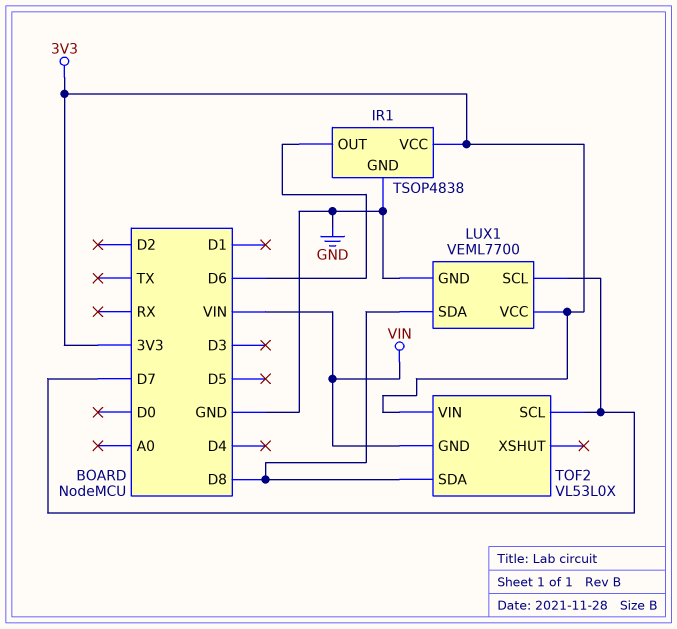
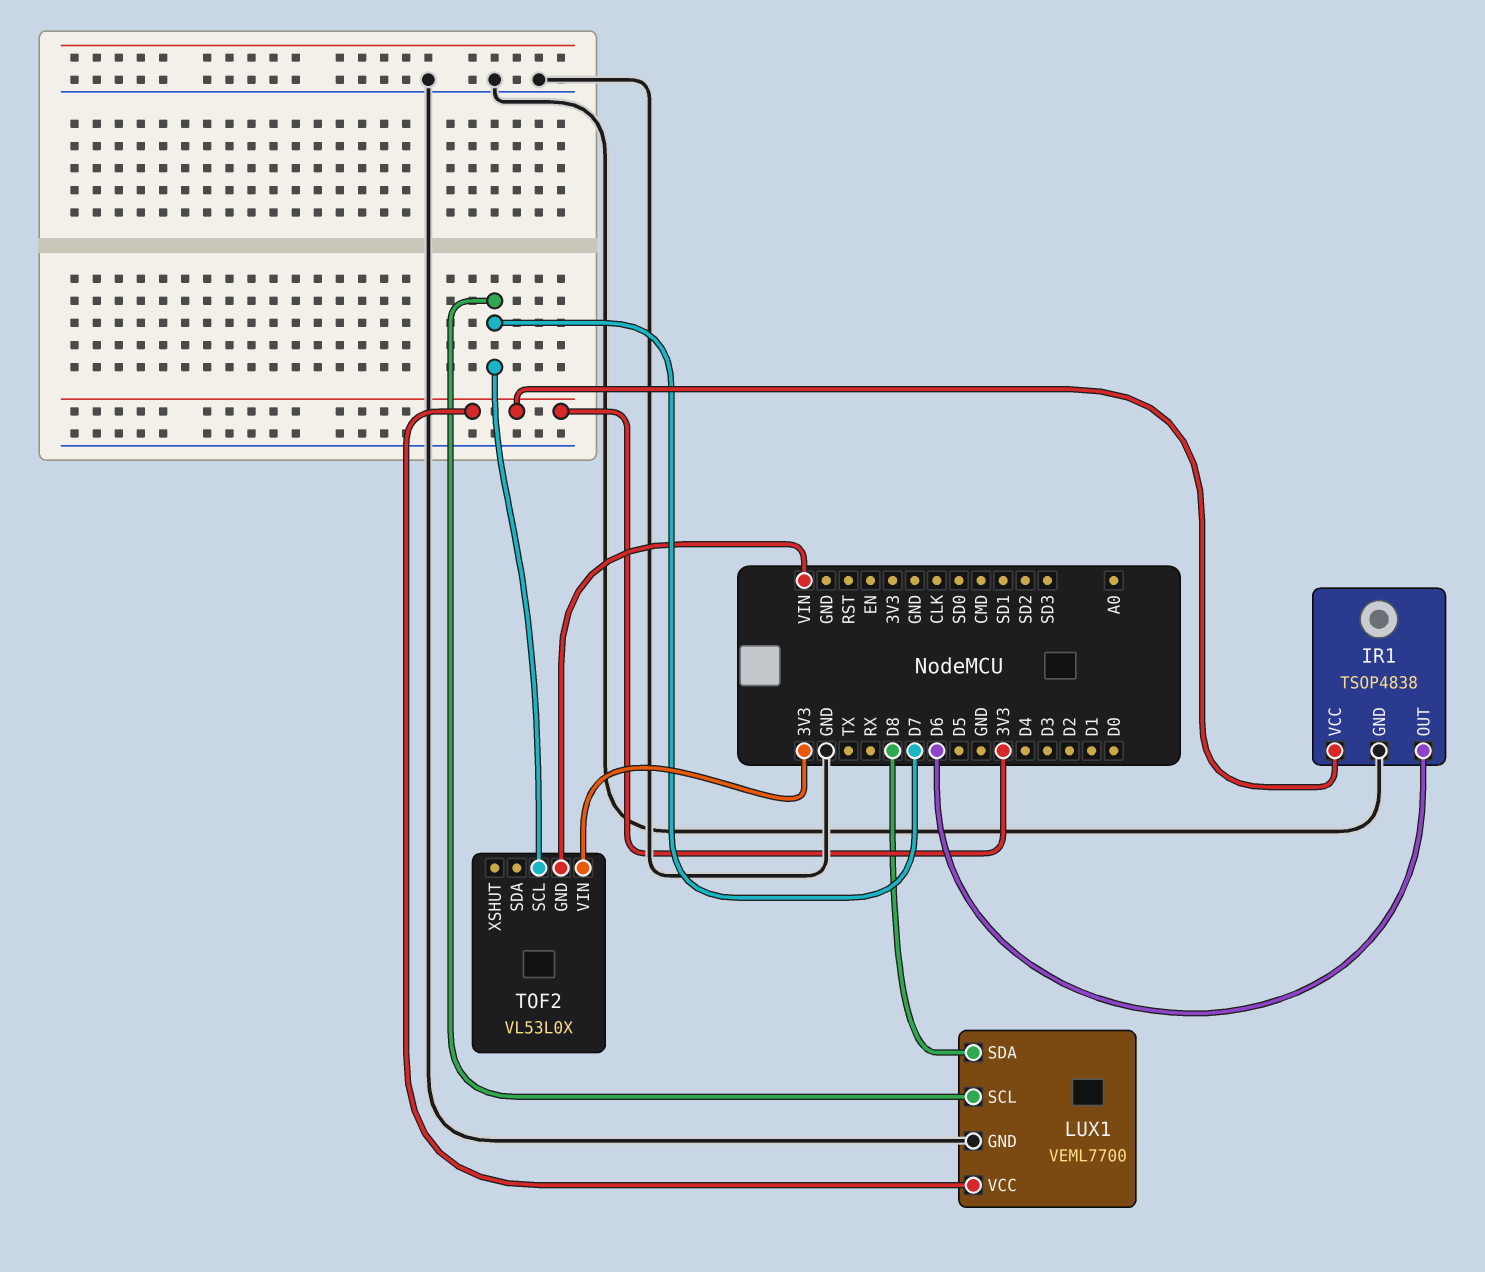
TOF2 pin SDA: D8 -> none

